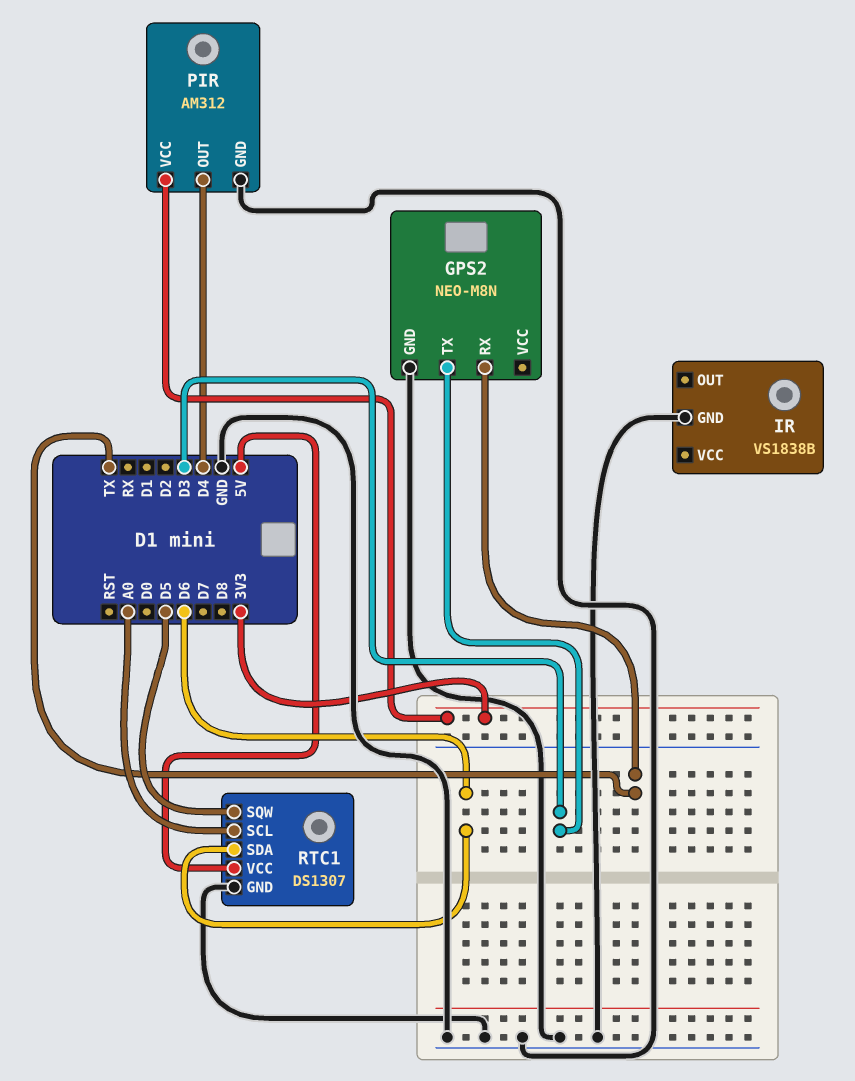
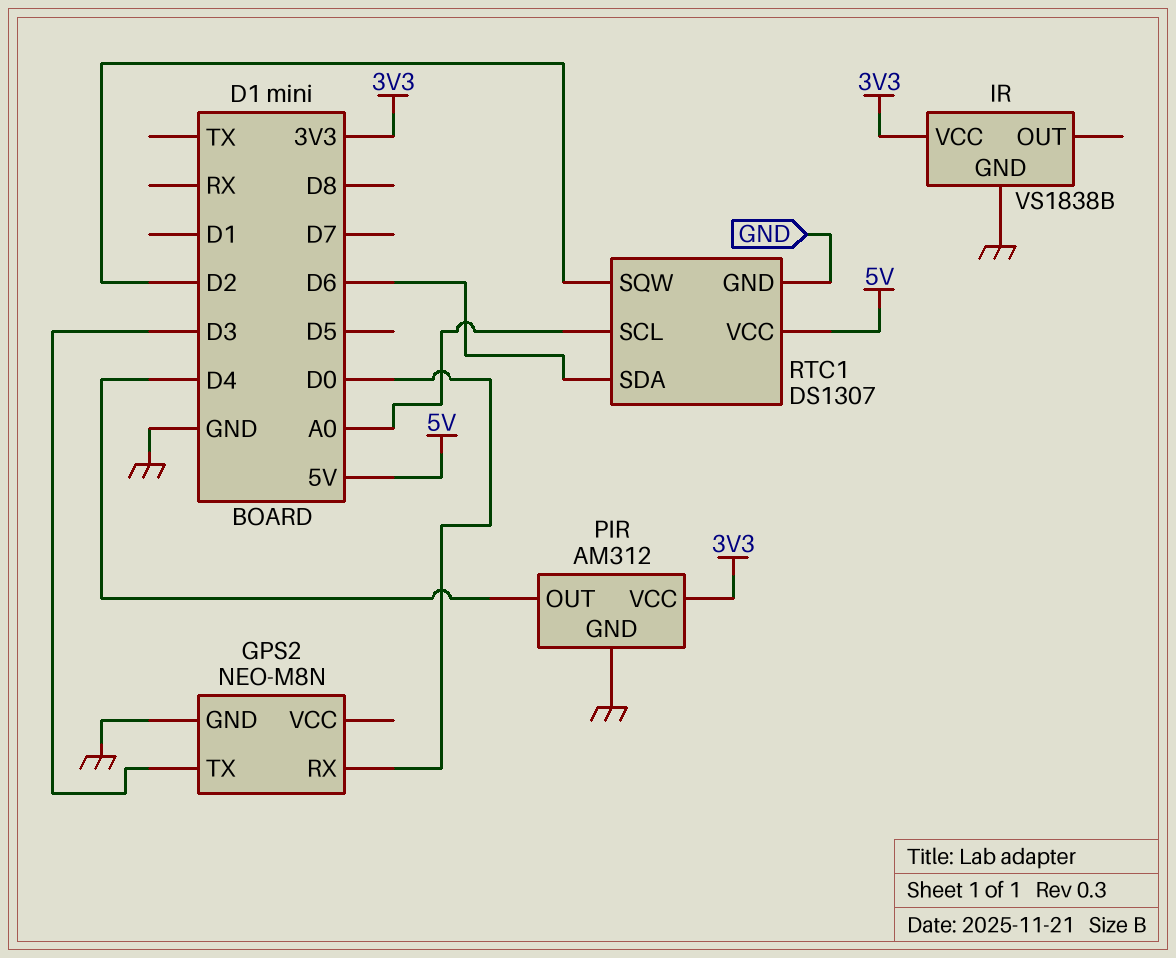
GPS2 pin RX: TX -> D0
IR pin VCC: none -> 3V3
RTC1 pin SQW: D5 -> D2

